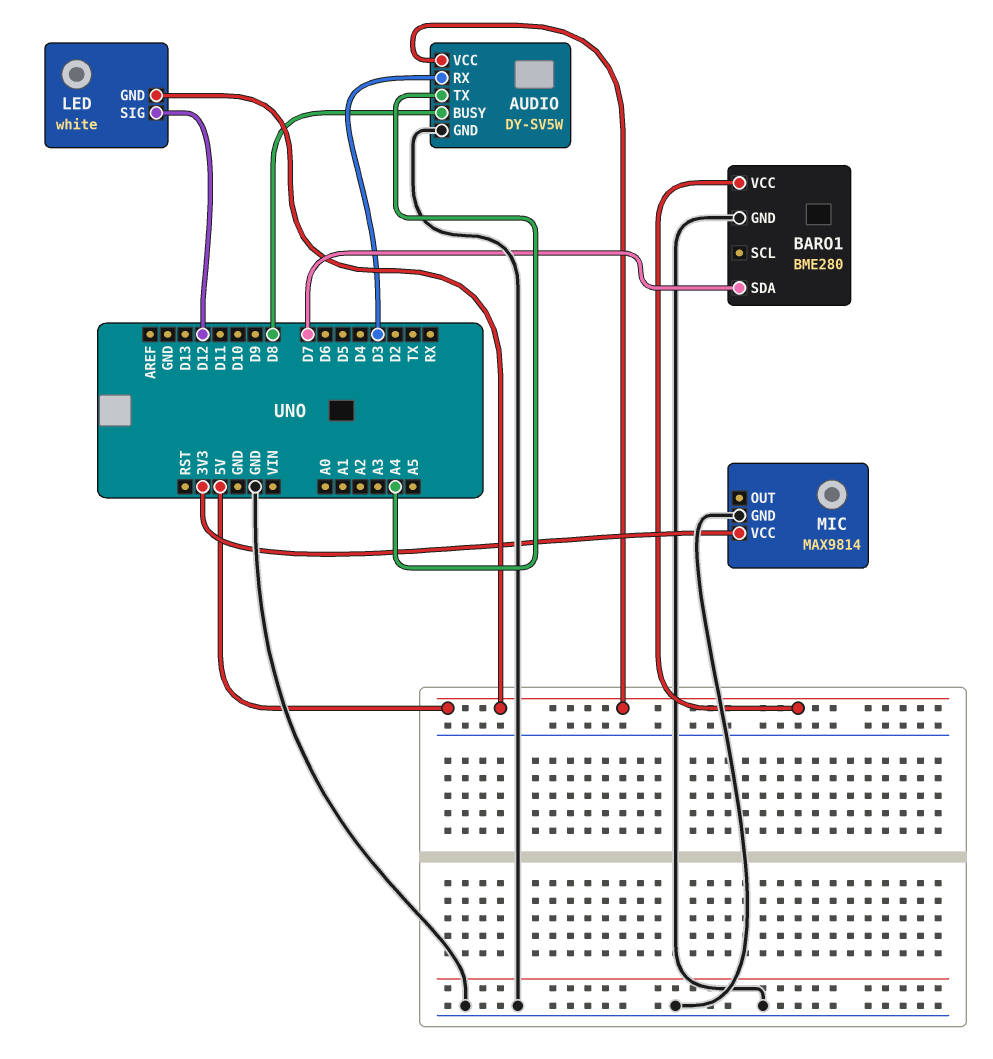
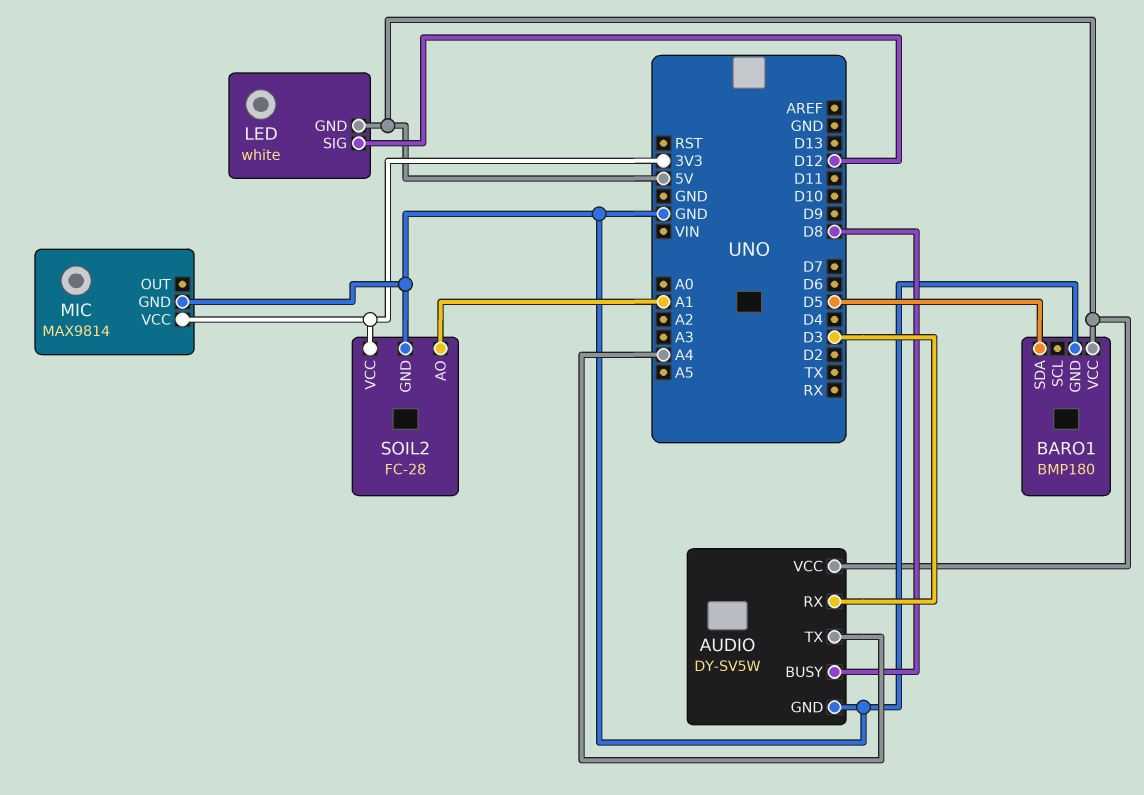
BARO1: BME280 -> BMP180
BARO1 pin SDA: D7 -> D5
SOIL2: none -> FC-28
SOIL2 pin AO: none -> A1
SOIL2 pin GND: none -> GND
SOIL2 pin VCC: none -> 3V3

